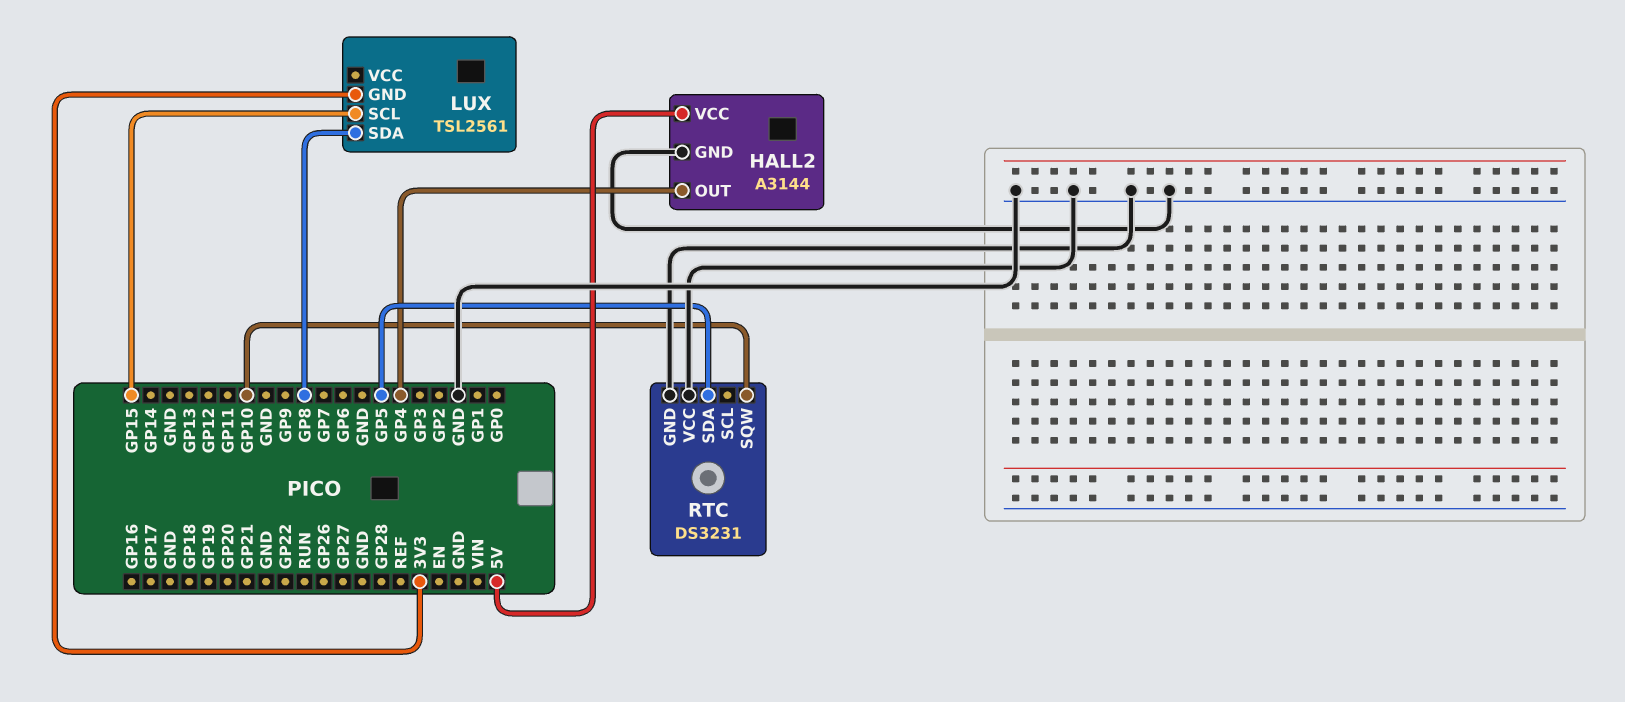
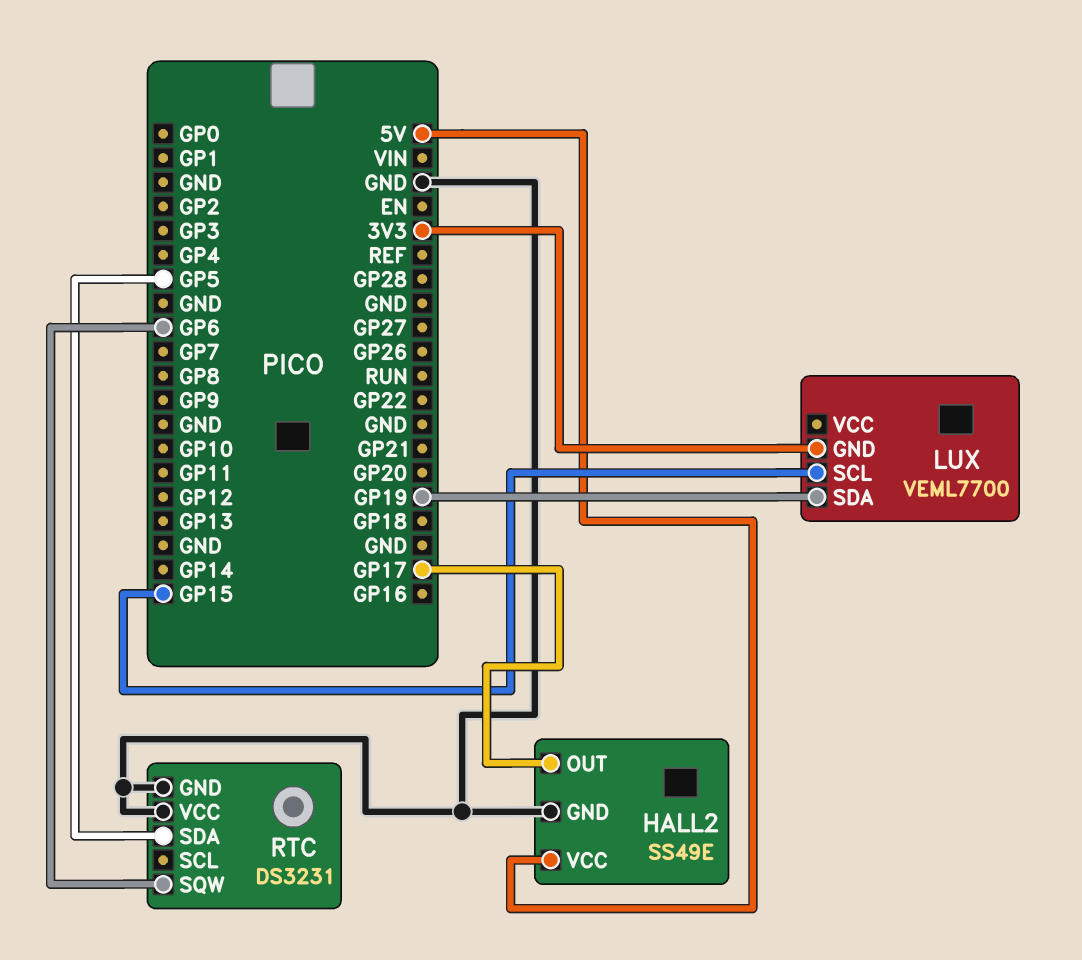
HALL2: A3144 -> SS49E
HALL2 pin OUT: GP4 -> GP17
LUX: TSL2561 -> VEML7700
LUX pin SDA: GP8 -> GP19
RTC pin SQW: GP10 -> GP6

